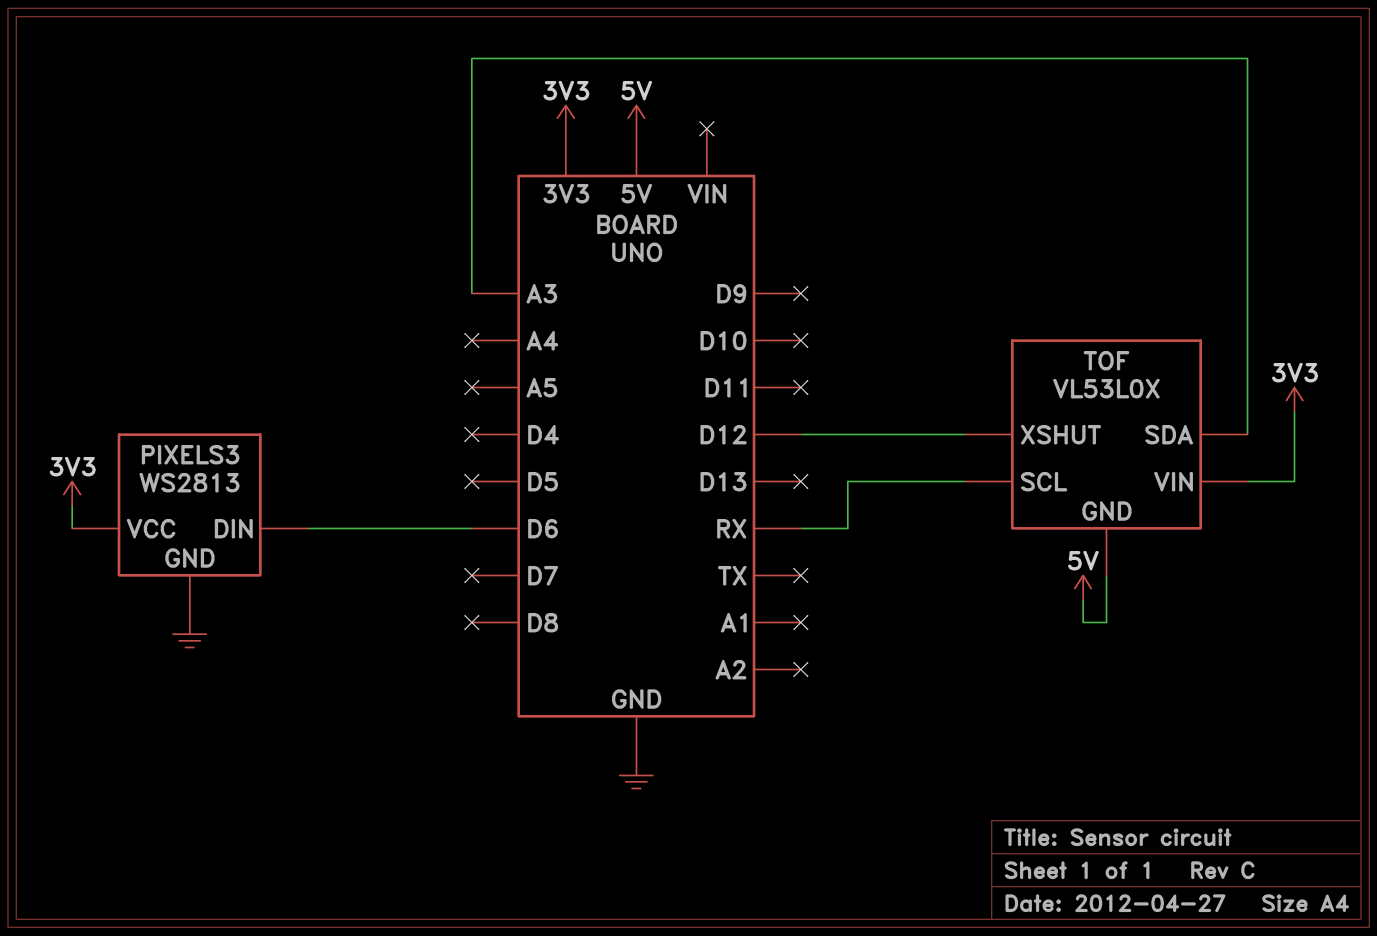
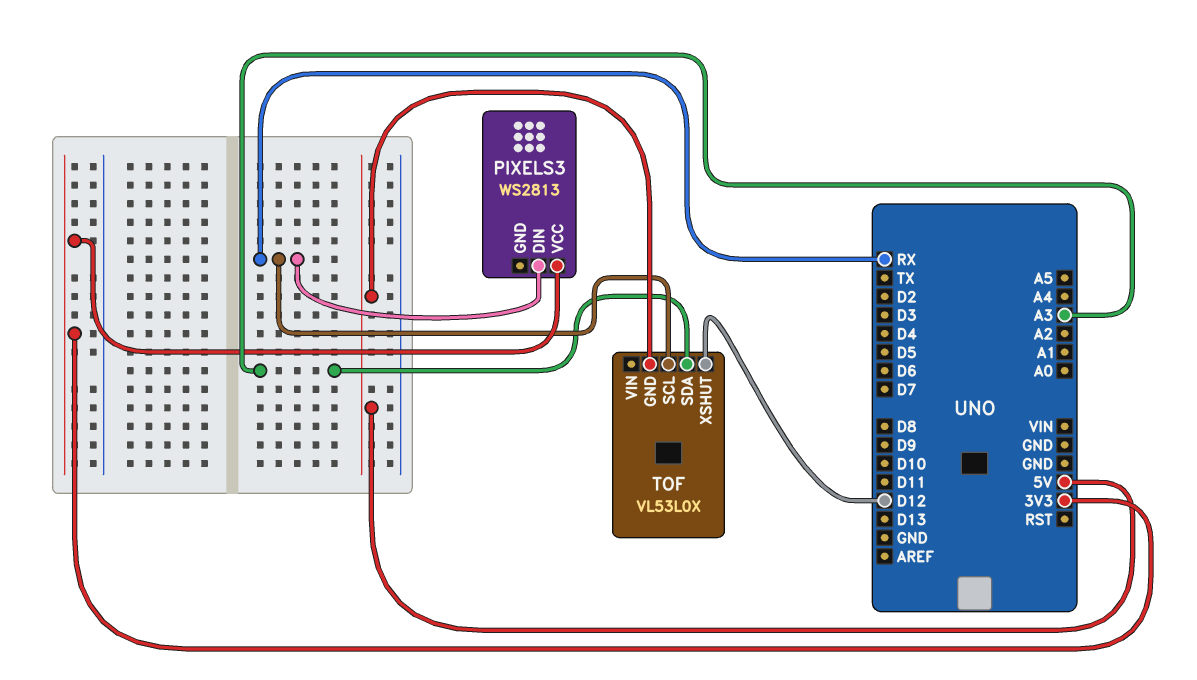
PIXELS3 pin DIN: D6 -> RX
PIXELS3 pin GND: GND -> none
TOF pin VIN: 3V3 -> none

